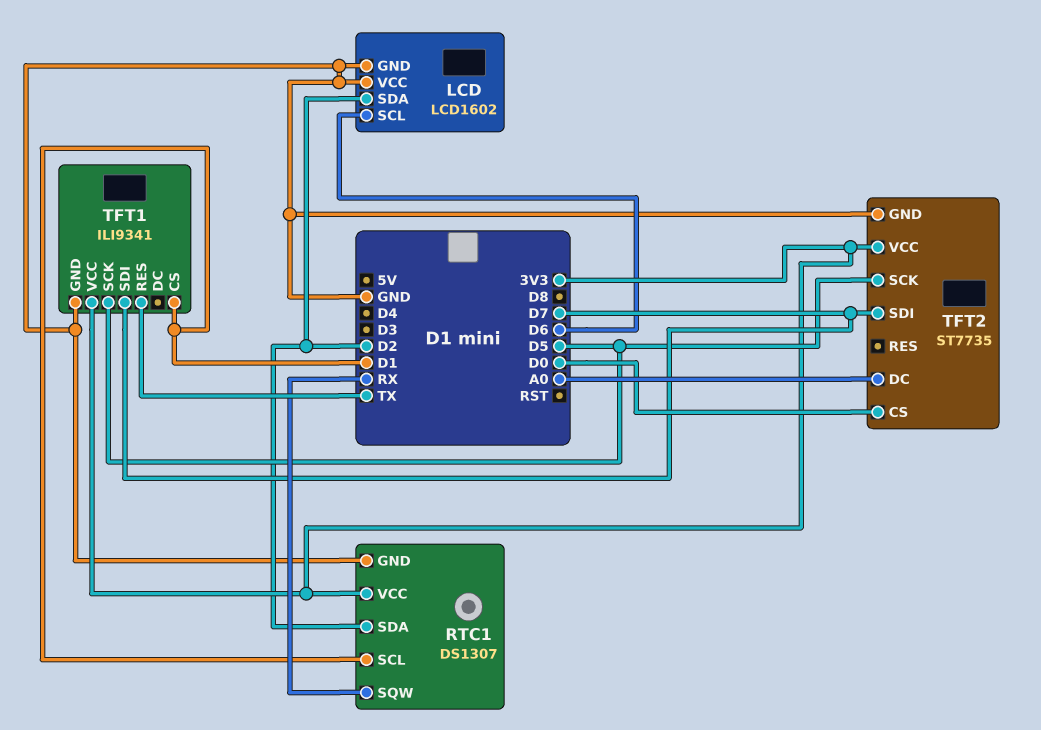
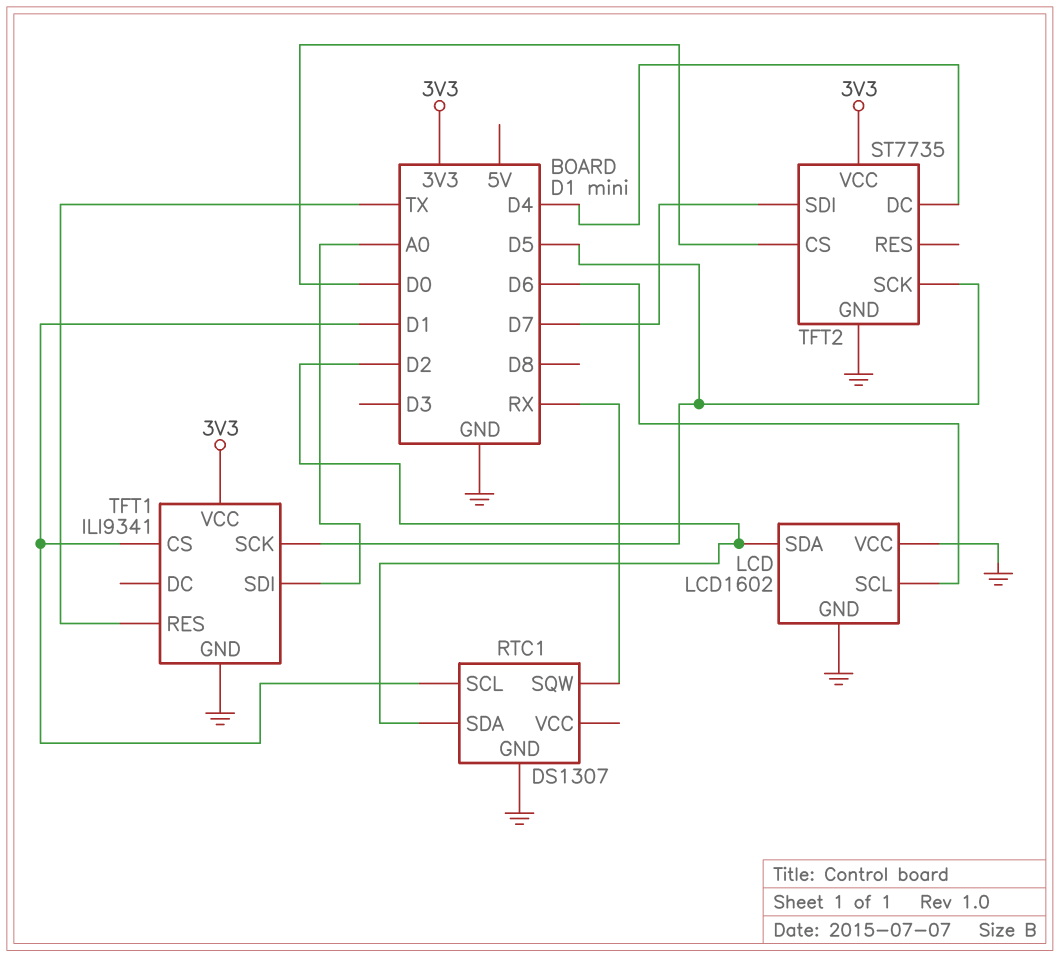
RTC1 pin VCC: 3V3 -> none
TFT1 pin SDI: D7 -> A0
TFT2 pin DC: A0 -> D4

